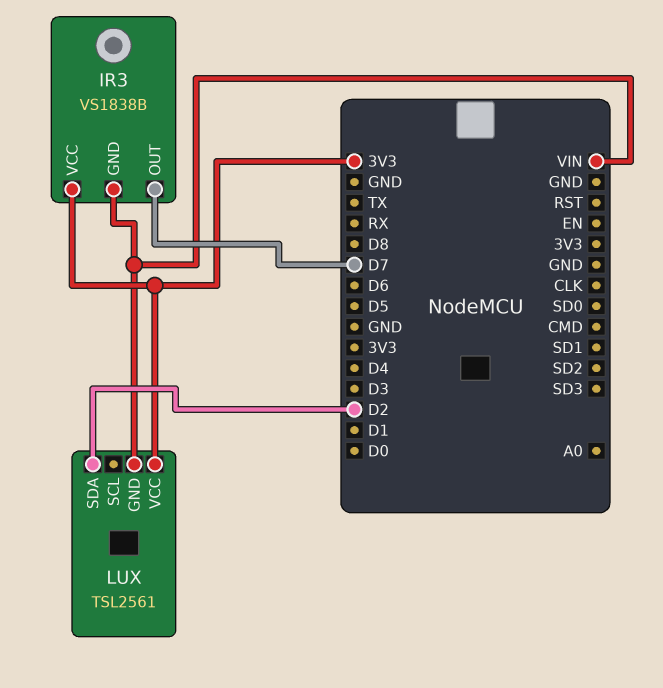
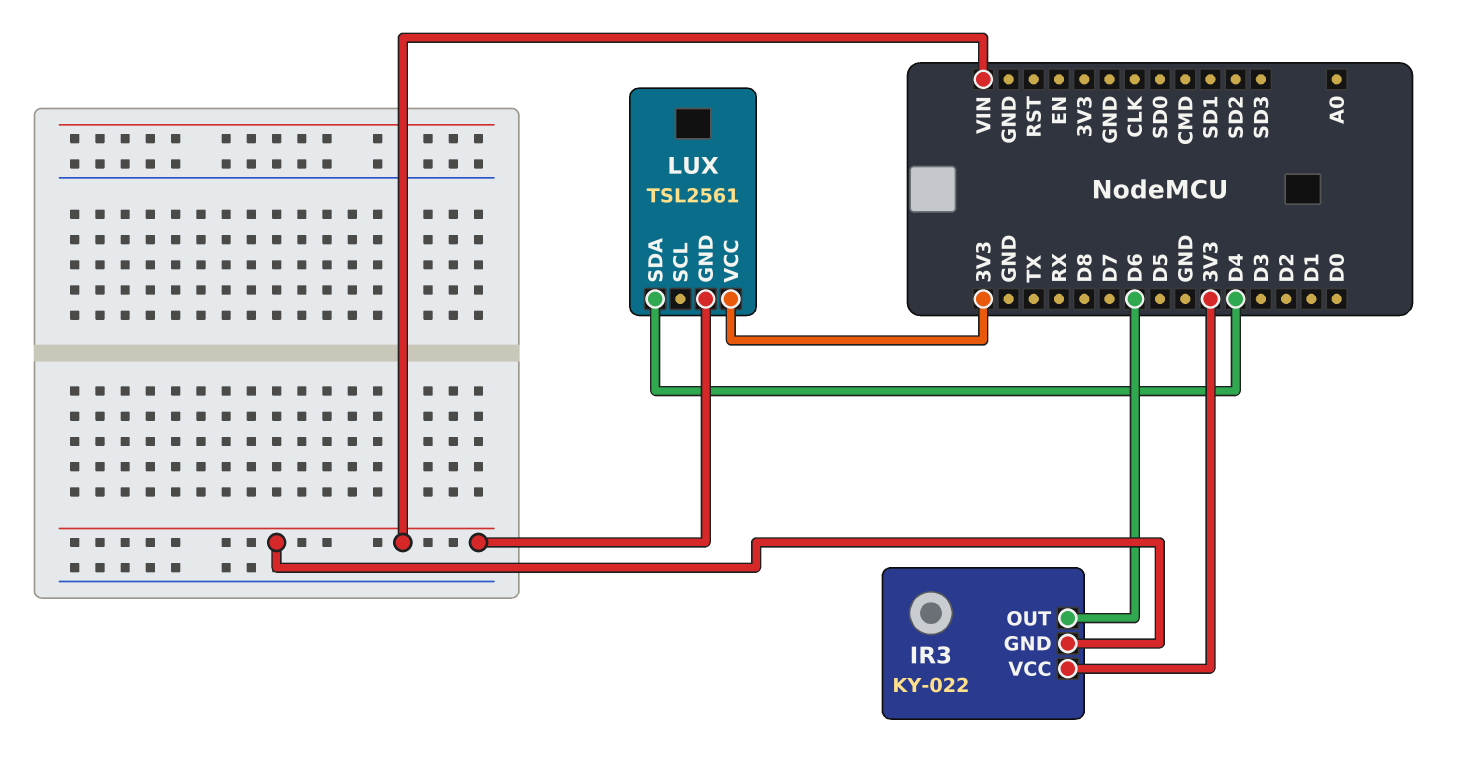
IR3: VS1838B -> KY-022
IR3 pin OUT: D7 -> D6
LUX pin SDA: D2 -> D4

